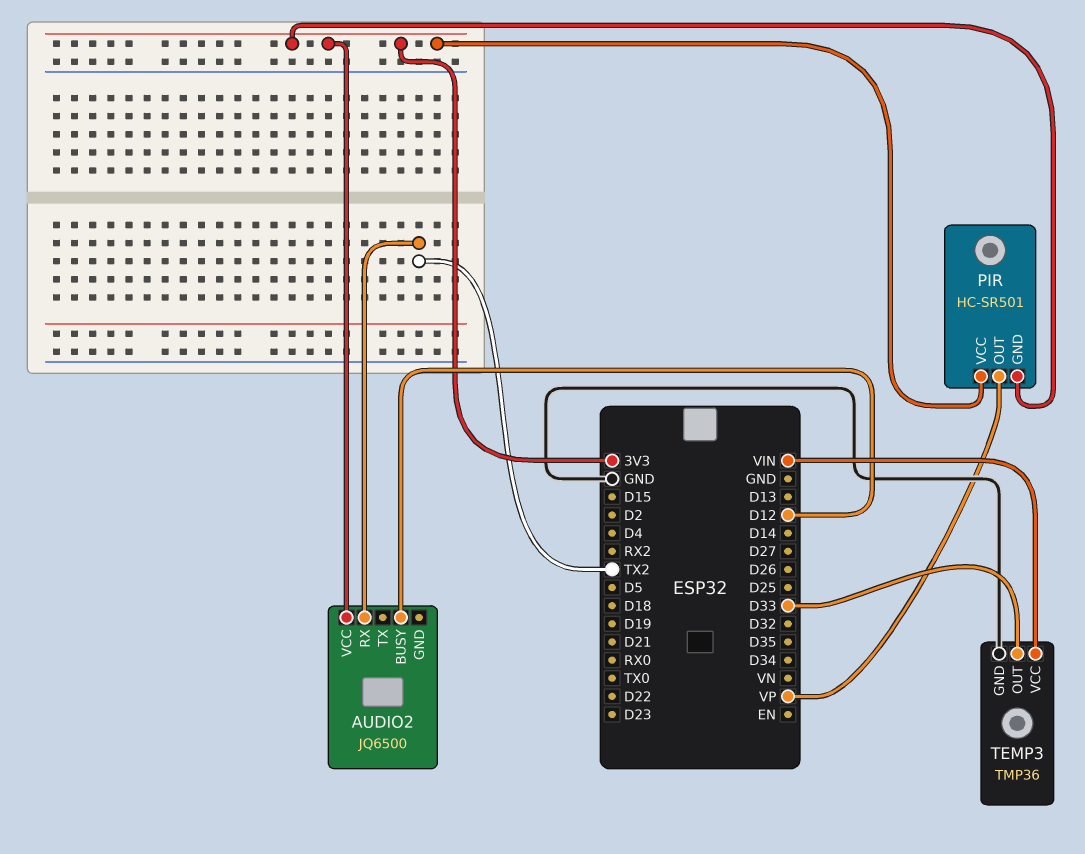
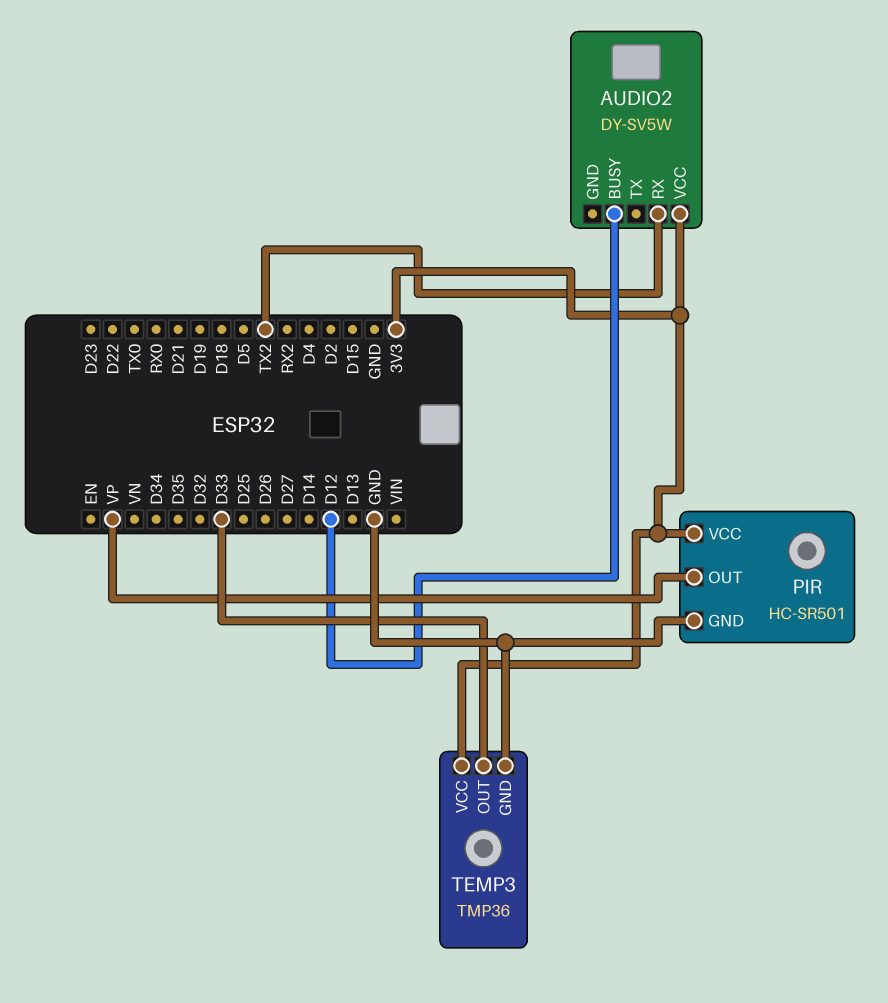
AUDIO2: JQ6500 -> DY-SV5W
PIR pin GND: 3V3 -> GND
TEMP3 pin VCC: VIN -> 3V3

